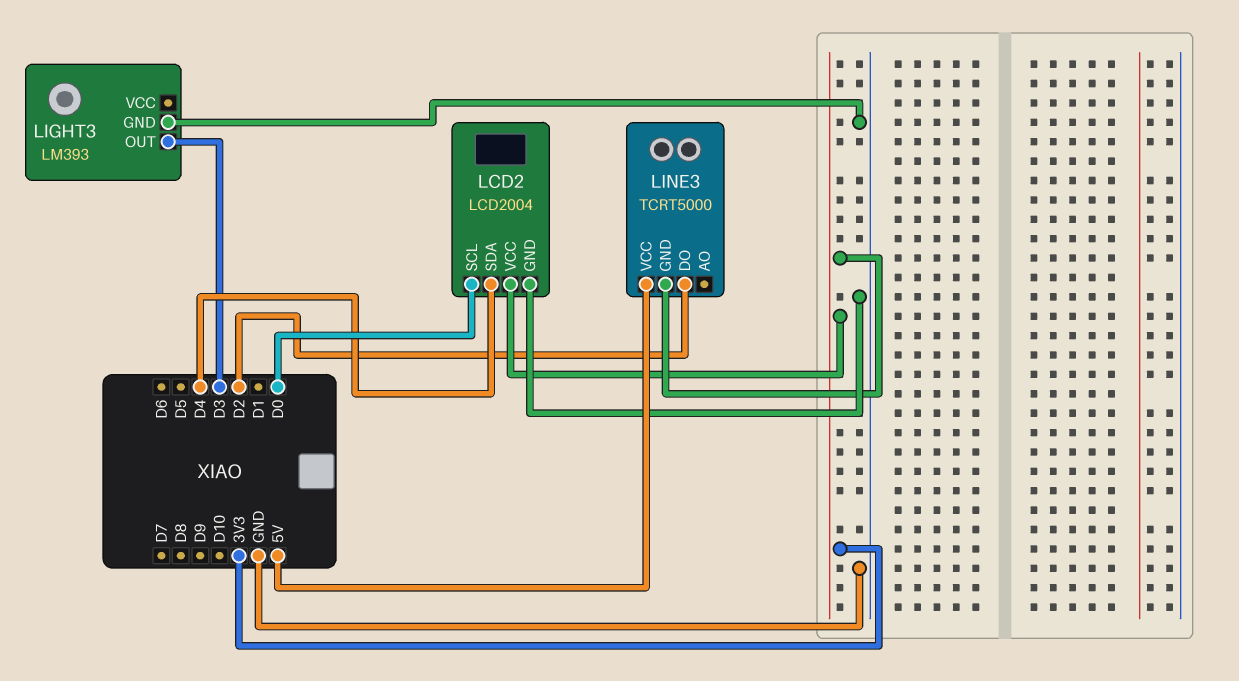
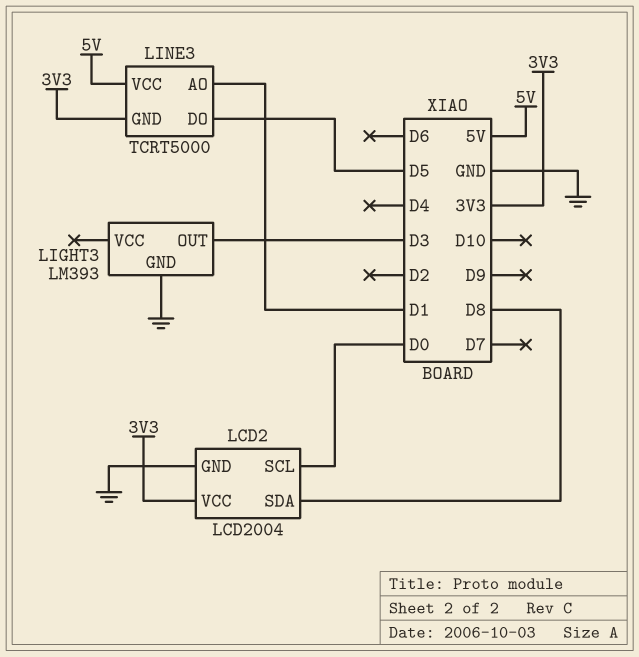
LCD2 pin SDA: D4 -> D8
LINE3 pin AO: none -> D1
LINE3 pin DO: D2 -> D5

